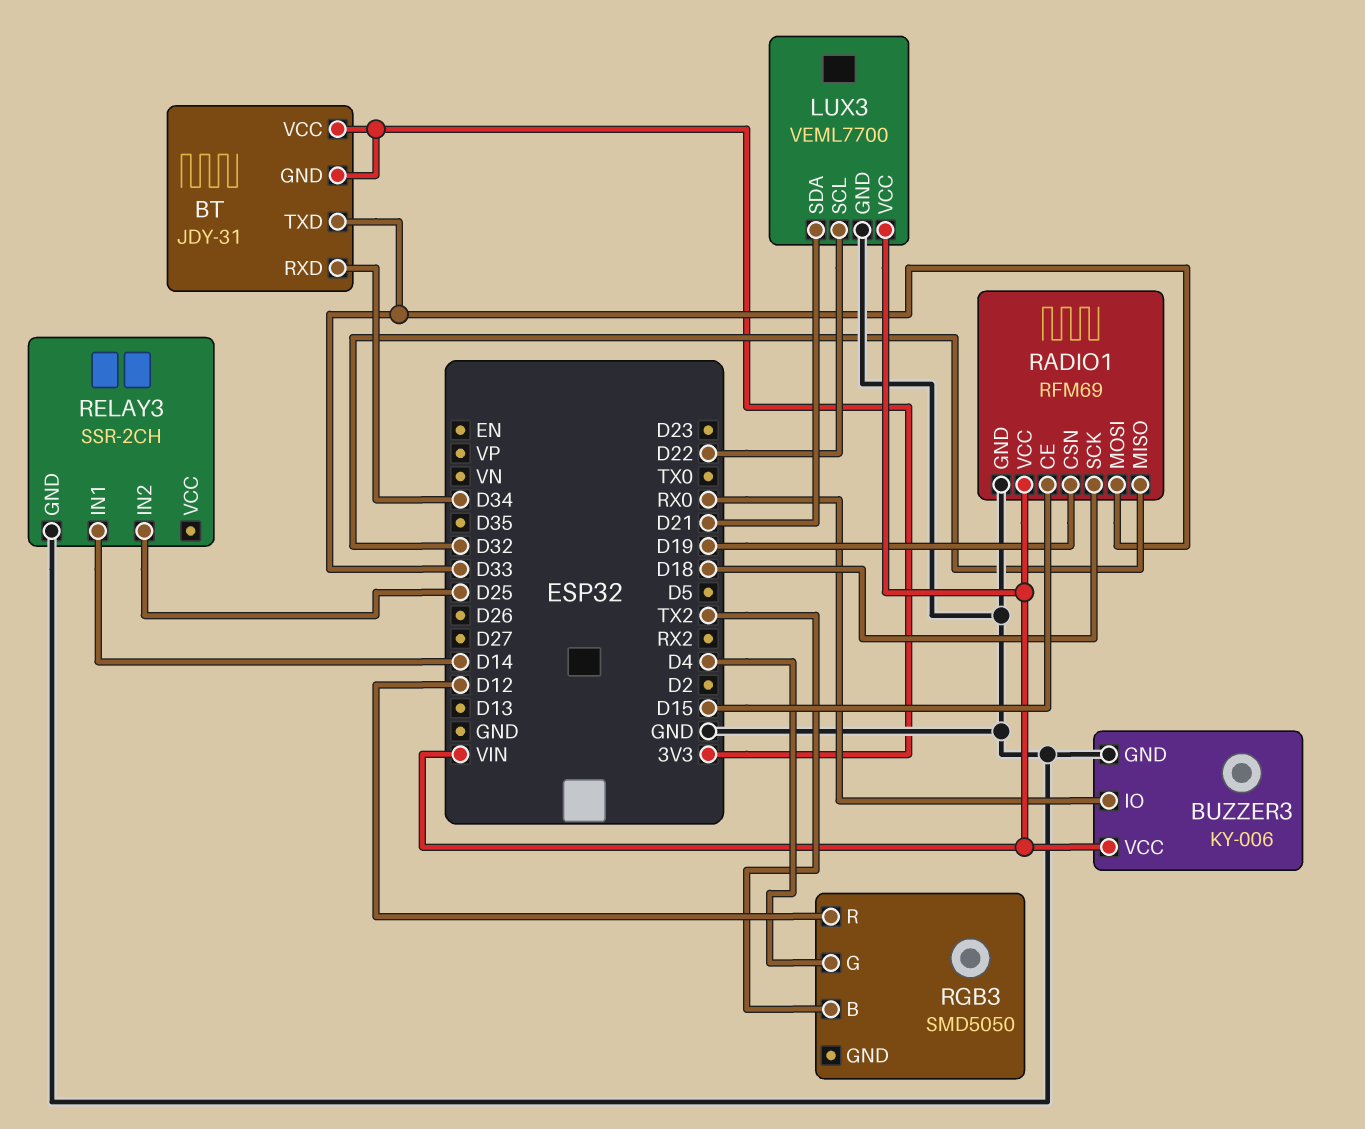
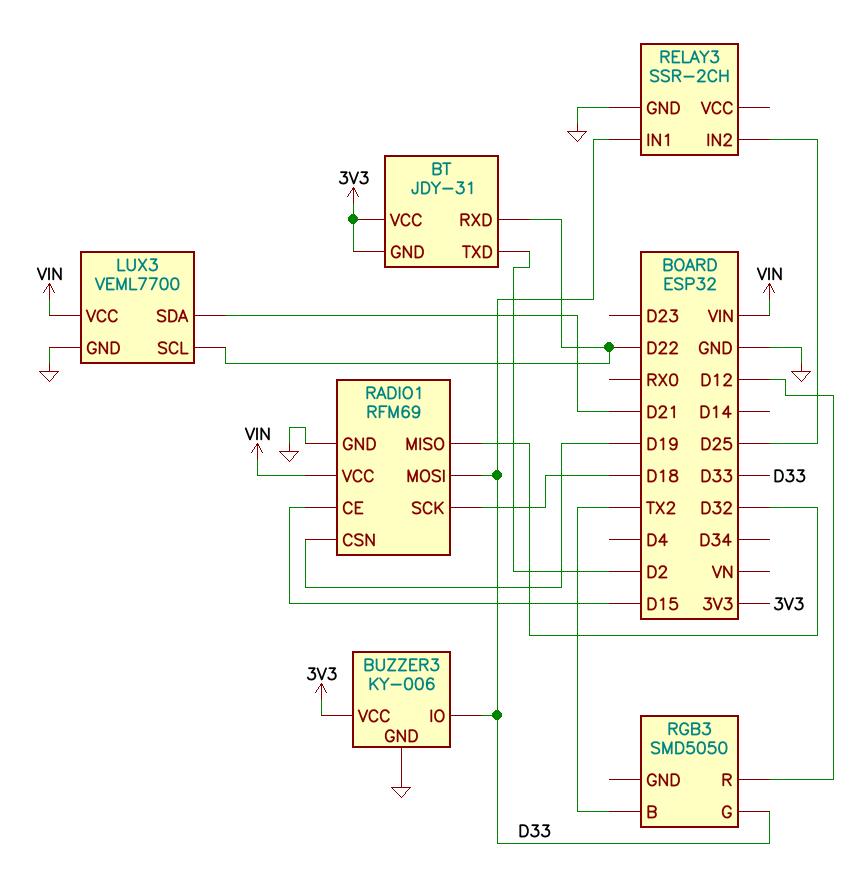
BT pin RXD: D34 -> D22
BT pin TXD: D33 -> D2
BUZZER3 pin IO: RX0 -> D33
BUZZER3 pin VCC: VIN -> 3V3
RELAY3 pin IN1: D14 -> D33
RGB3 pin G: D4 -> D33

